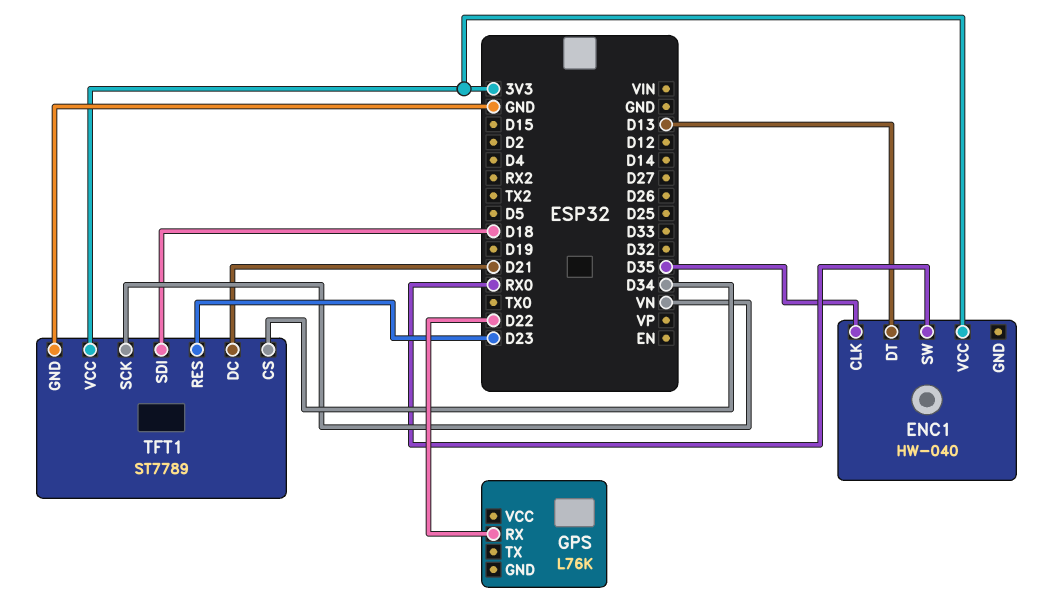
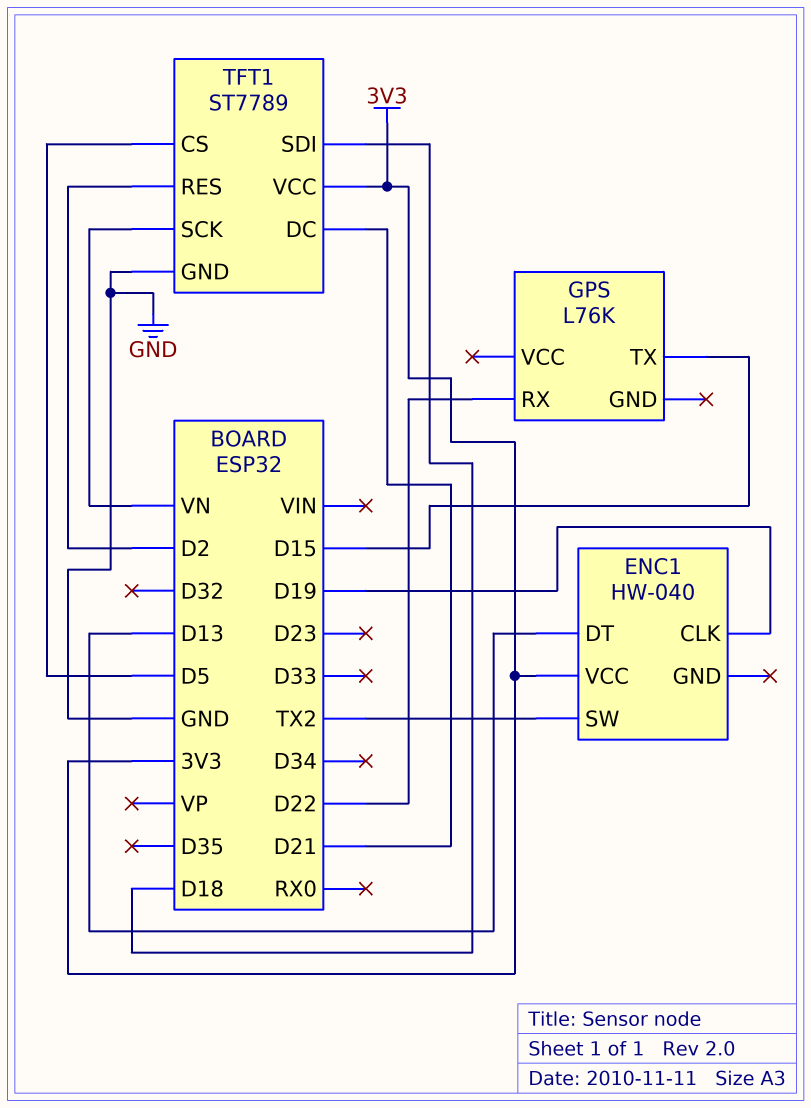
ENC1 pin CLK: D35 -> D19
ENC1 pin SW: RX0 -> TX2
GPS pin TX: none -> D15
TFT1 pin CS: D34 -> D5
TFT1 pin RES: D23 -> D2

